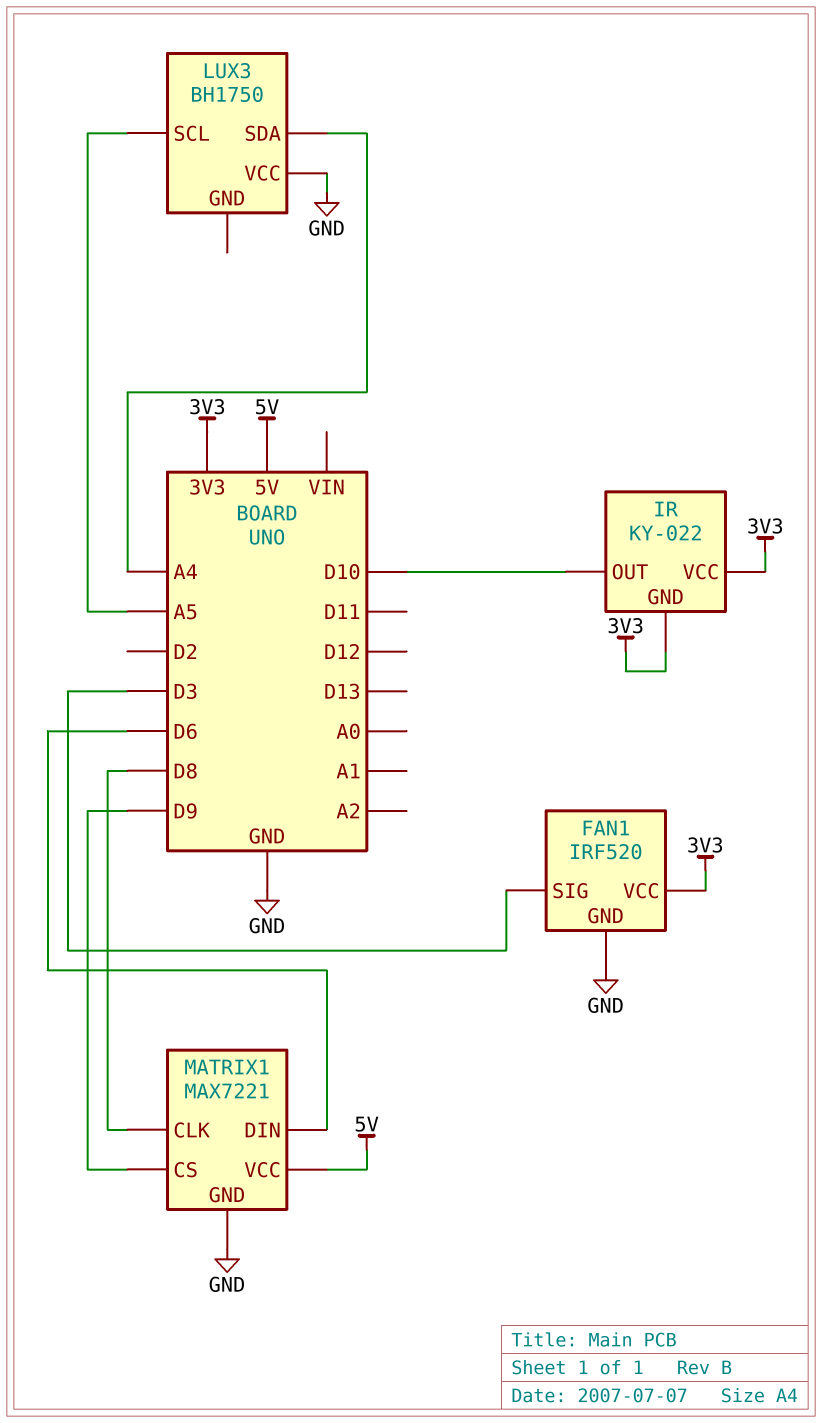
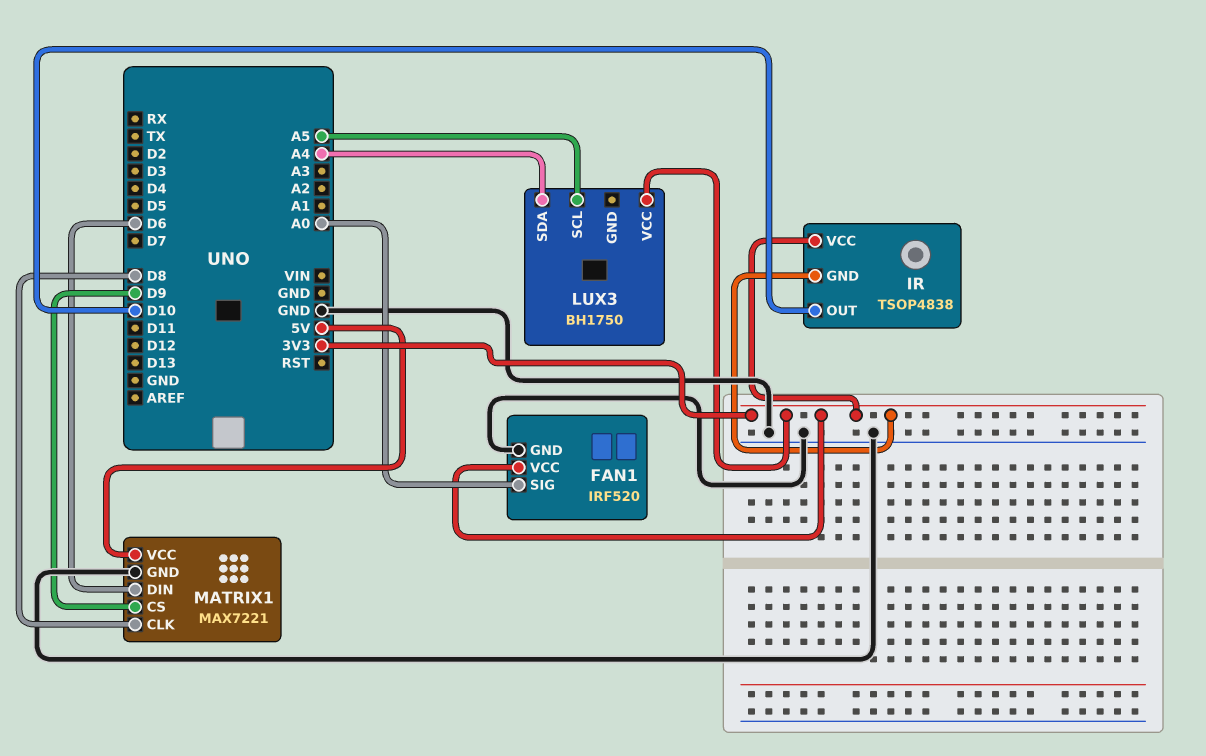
FAN1 pin SIG: D3 -> A0
IR: KY-022 -> TSOP4838
LUX3 pin VCC: GND -> 3V3

